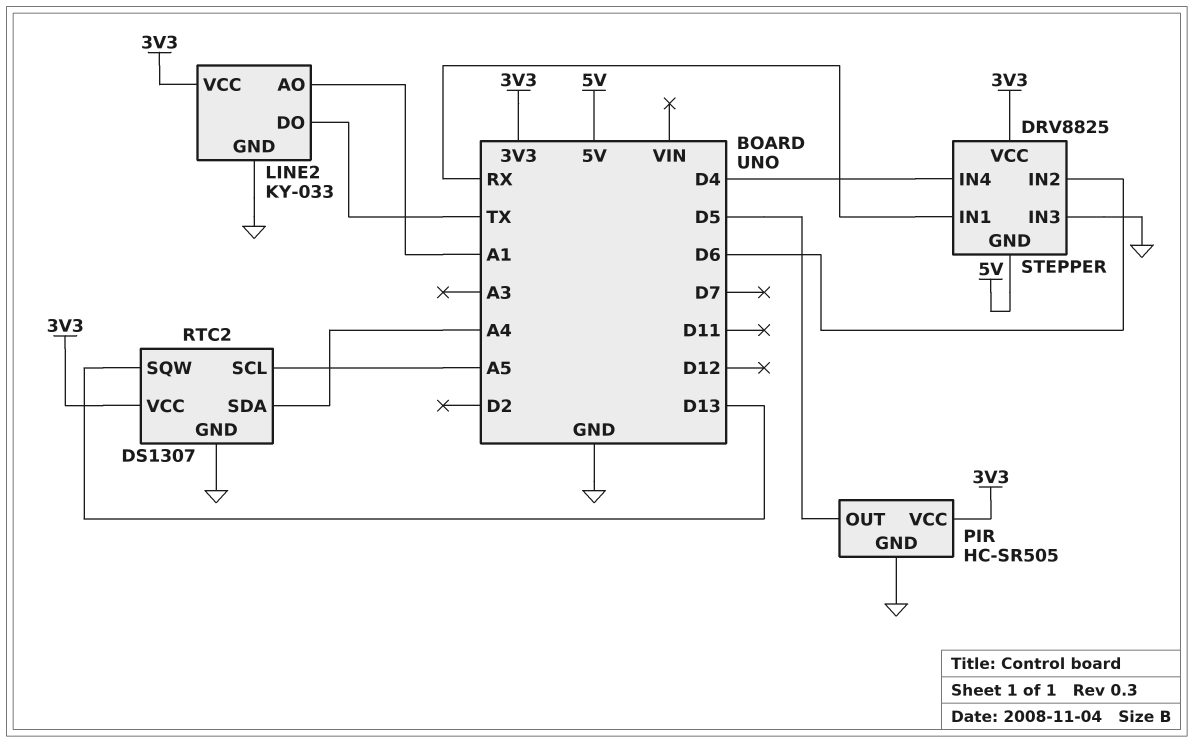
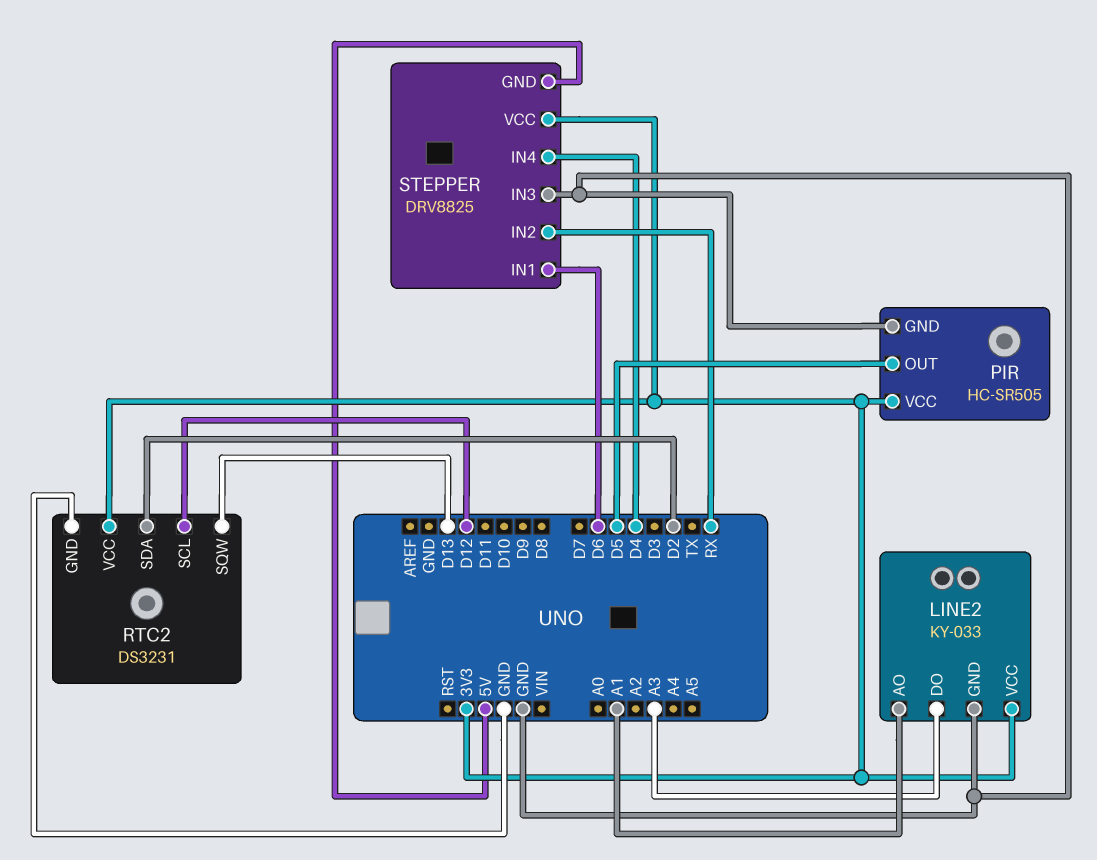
LINE2 pin DO: TX -> A3
RTC2: DS1307 -> DS3231
RTC2 pin SCL: A5 -> D12
RTC2 pin SDA: A4 -> D2
STEPPER pin IN1: RX -> D6
STEPPER pin IN2: D6 -> RX

